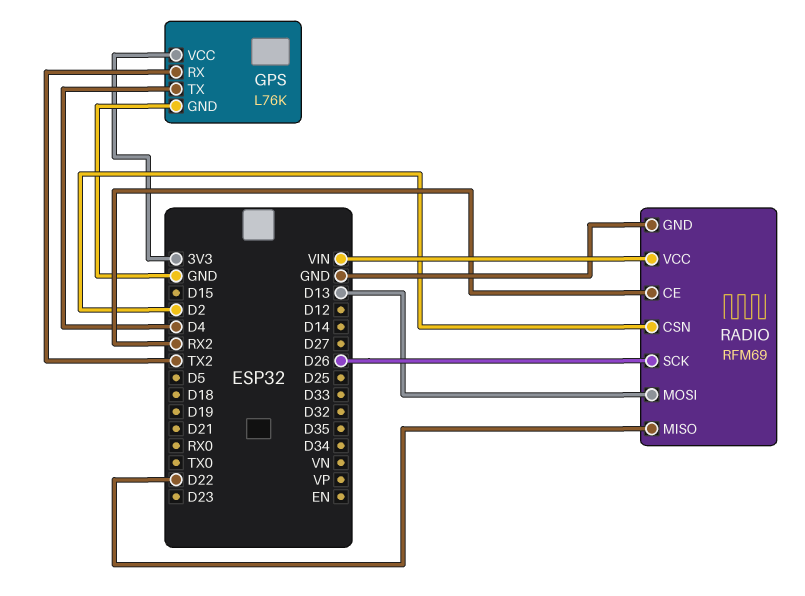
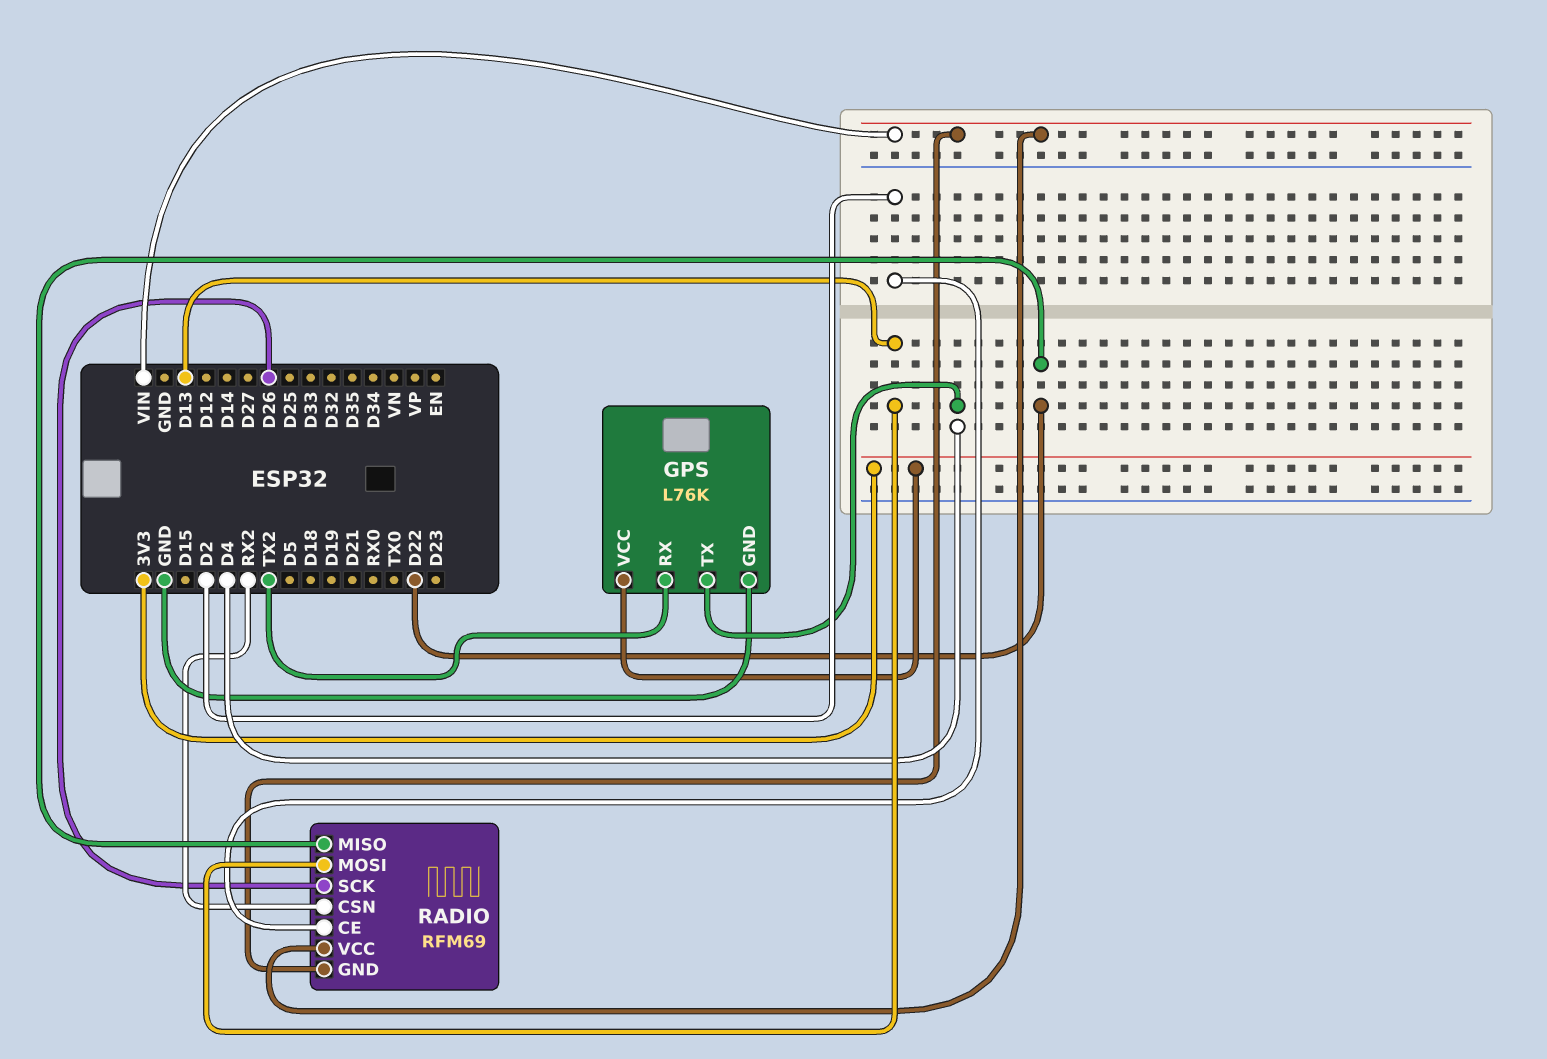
RADIO pin CE: RX2 -> D2
RADIO pin CSN: D2 -> RX2
RADIO pin GND: GND -> VIN

